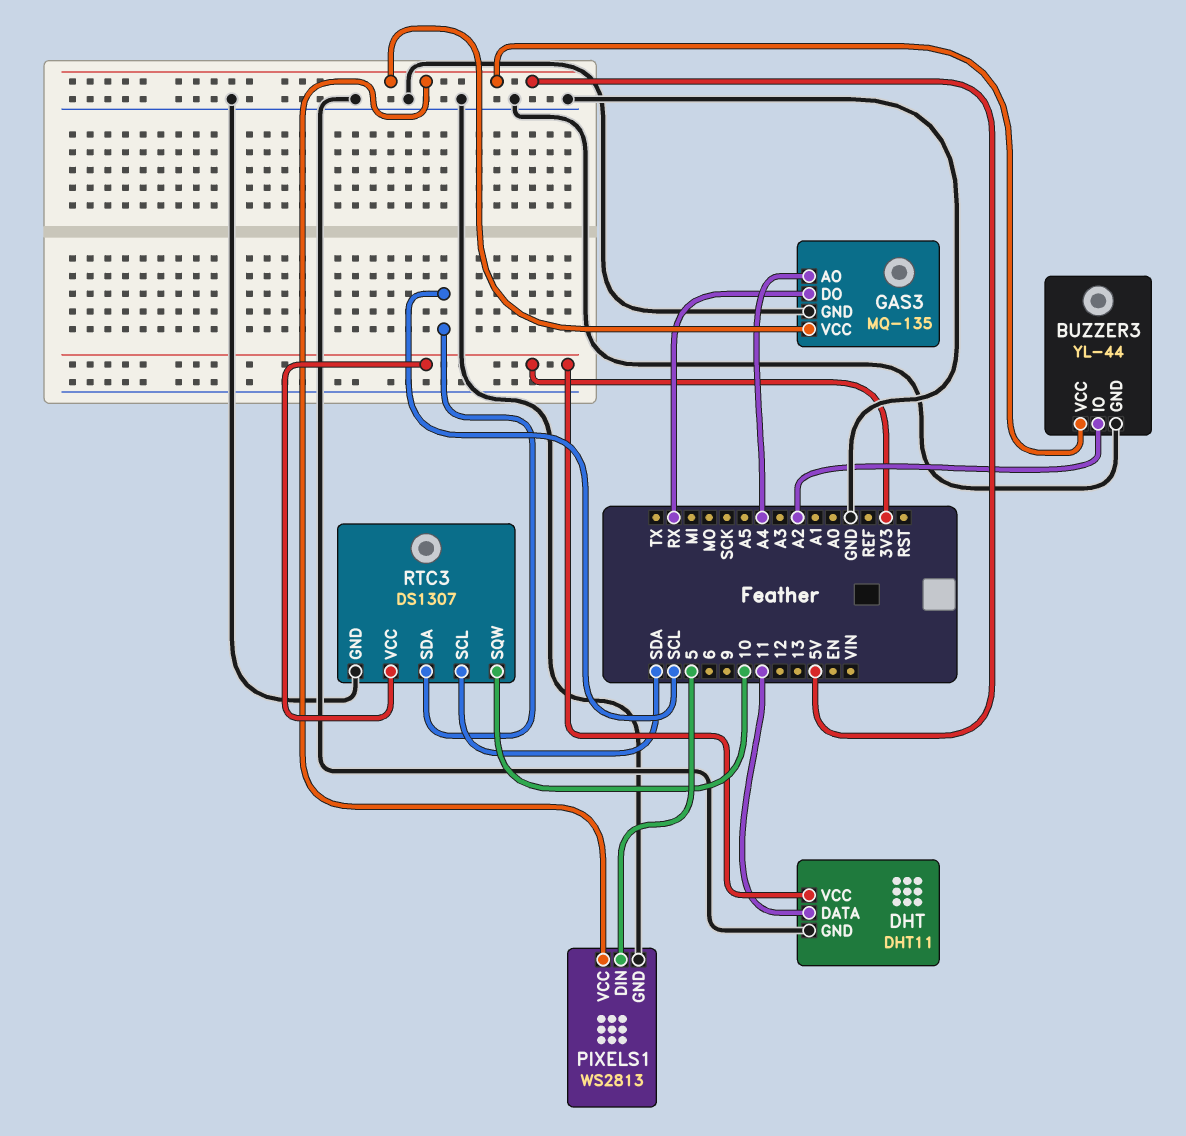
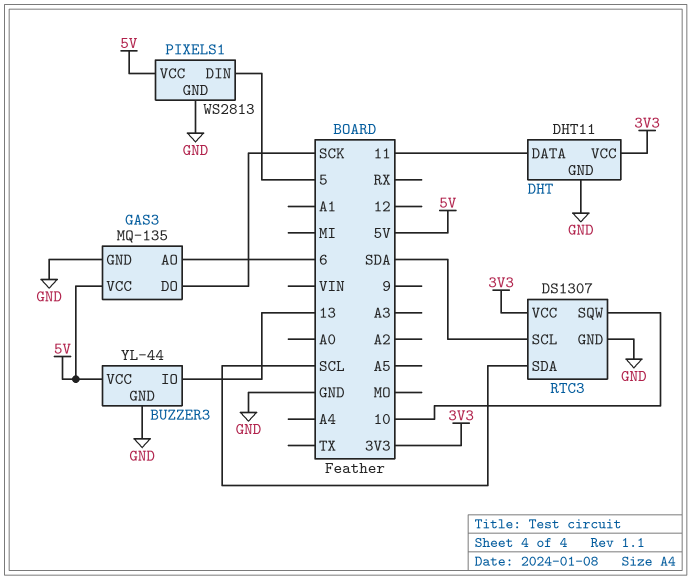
BUZZER3 pin IO: A2 -> 13
GAS3 pin AO: A4 -> 6
GAS3 pin DO: RX -> SCK

